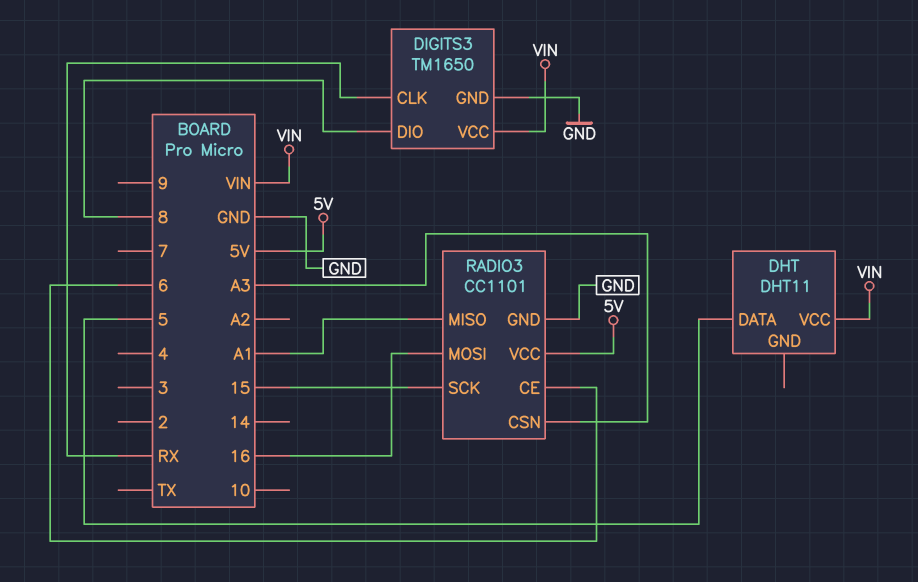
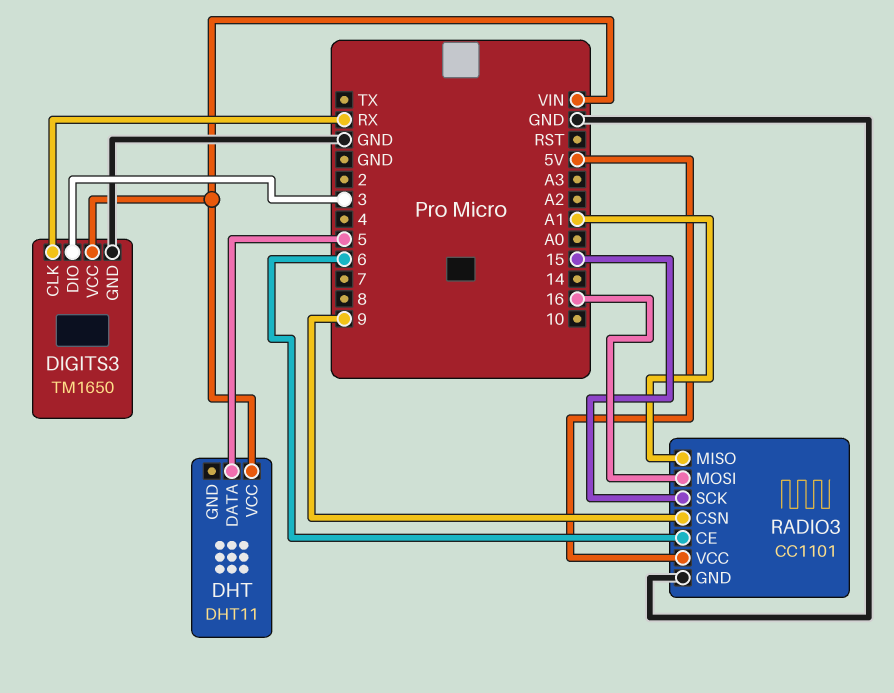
DIGITS3 pin DIO: 8 -> 3
RADIO3 pin CSN: A3 -> 9

